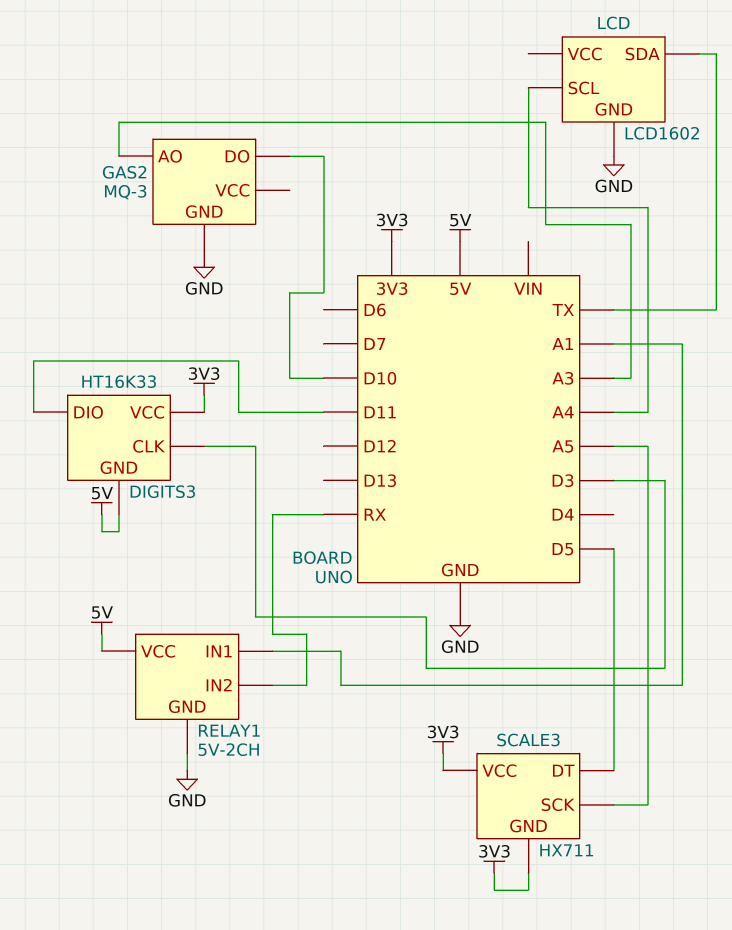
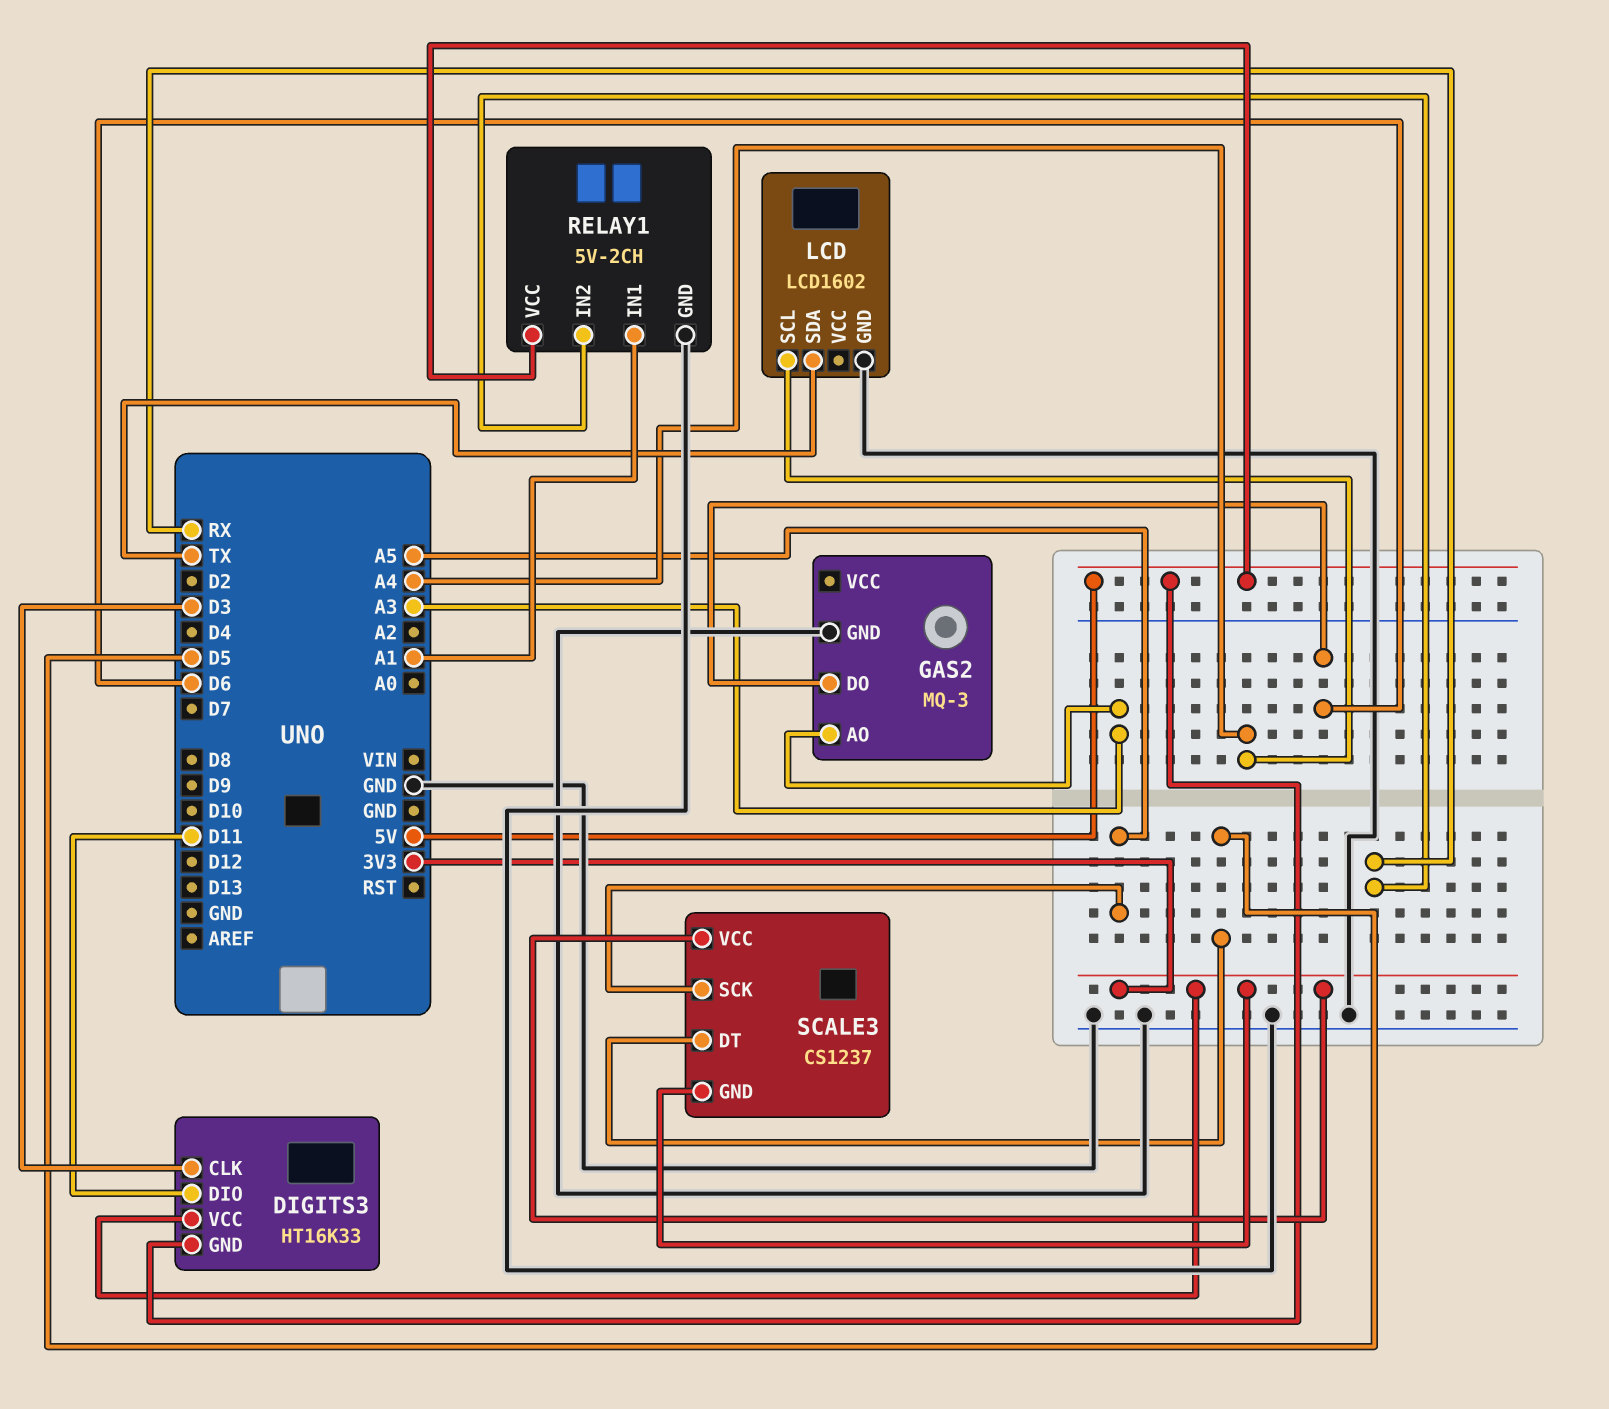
GAS2 pin DO: D10 -> D6
SCALE3: HX711 -> CS1237

